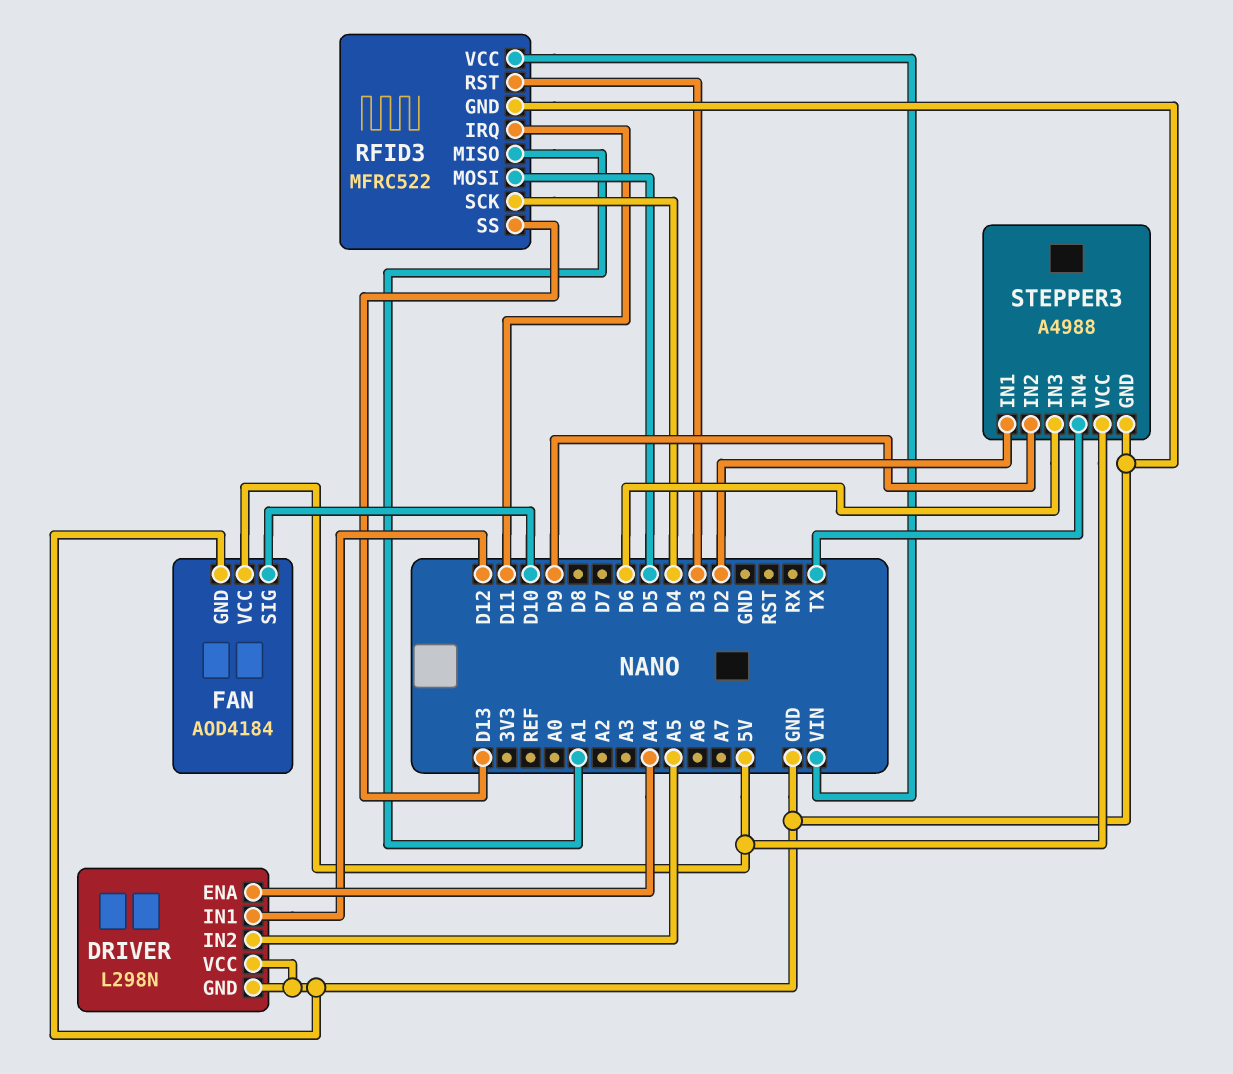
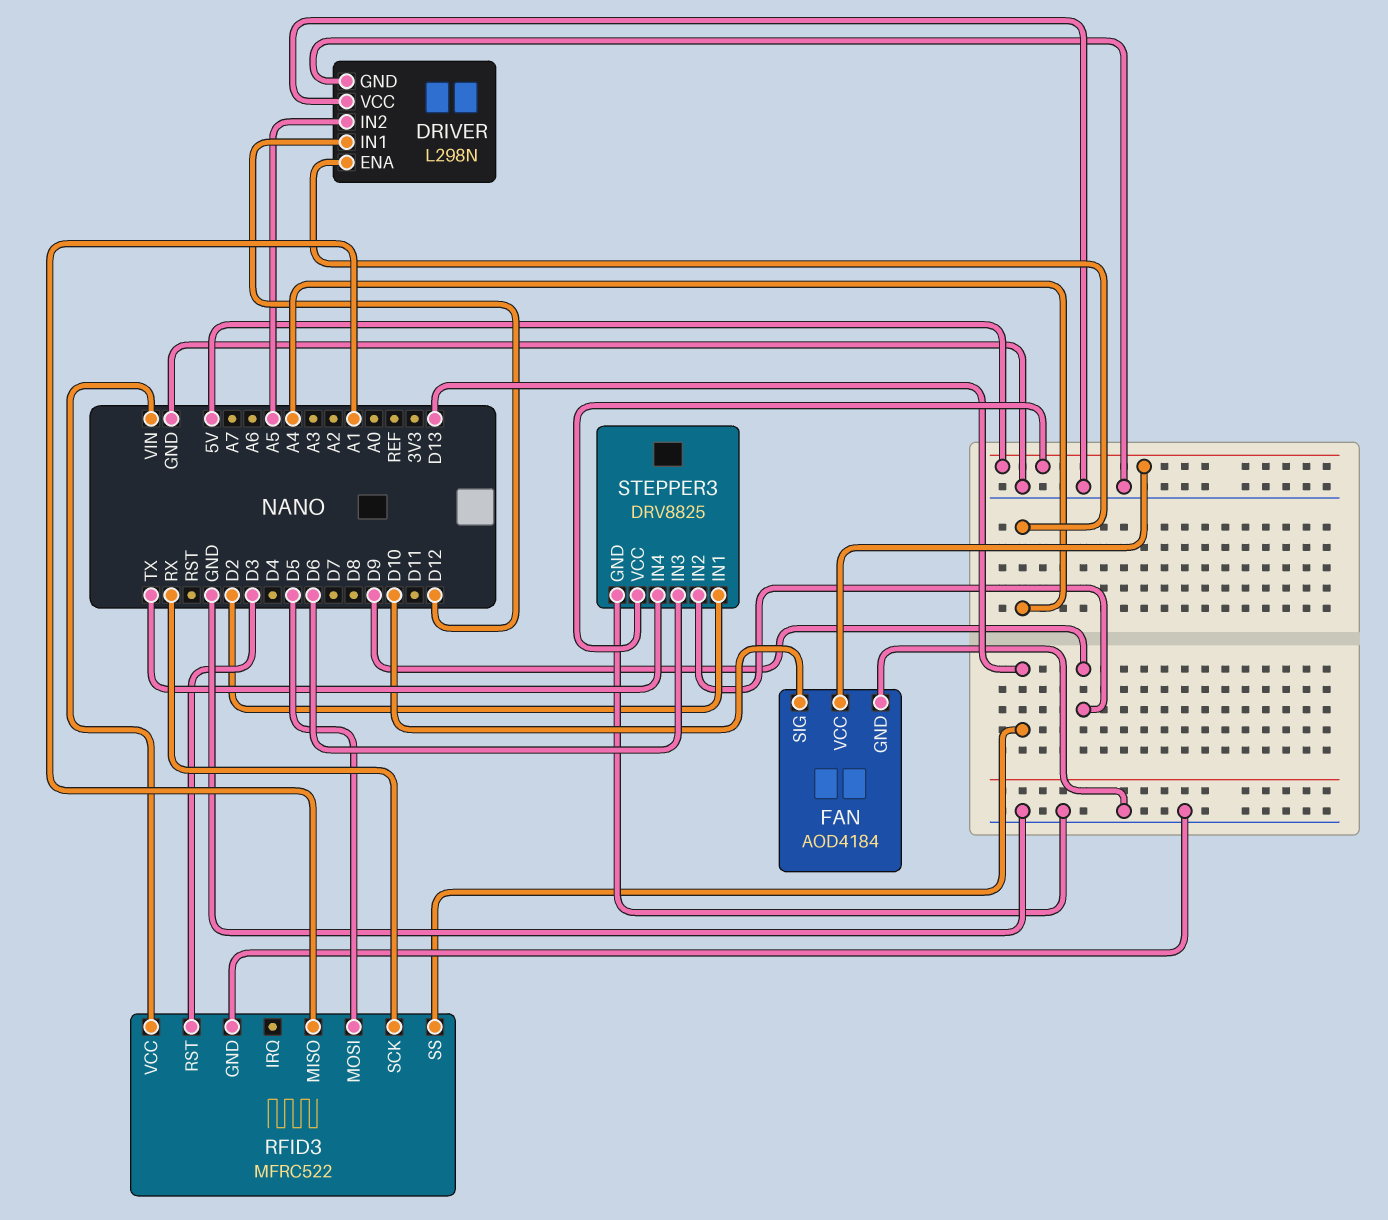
RFID3 pin IRQ: D11 -> none
RFID3 pin SCK: D4 -> RX
STEPPER3: A4988 -> DRV8825

